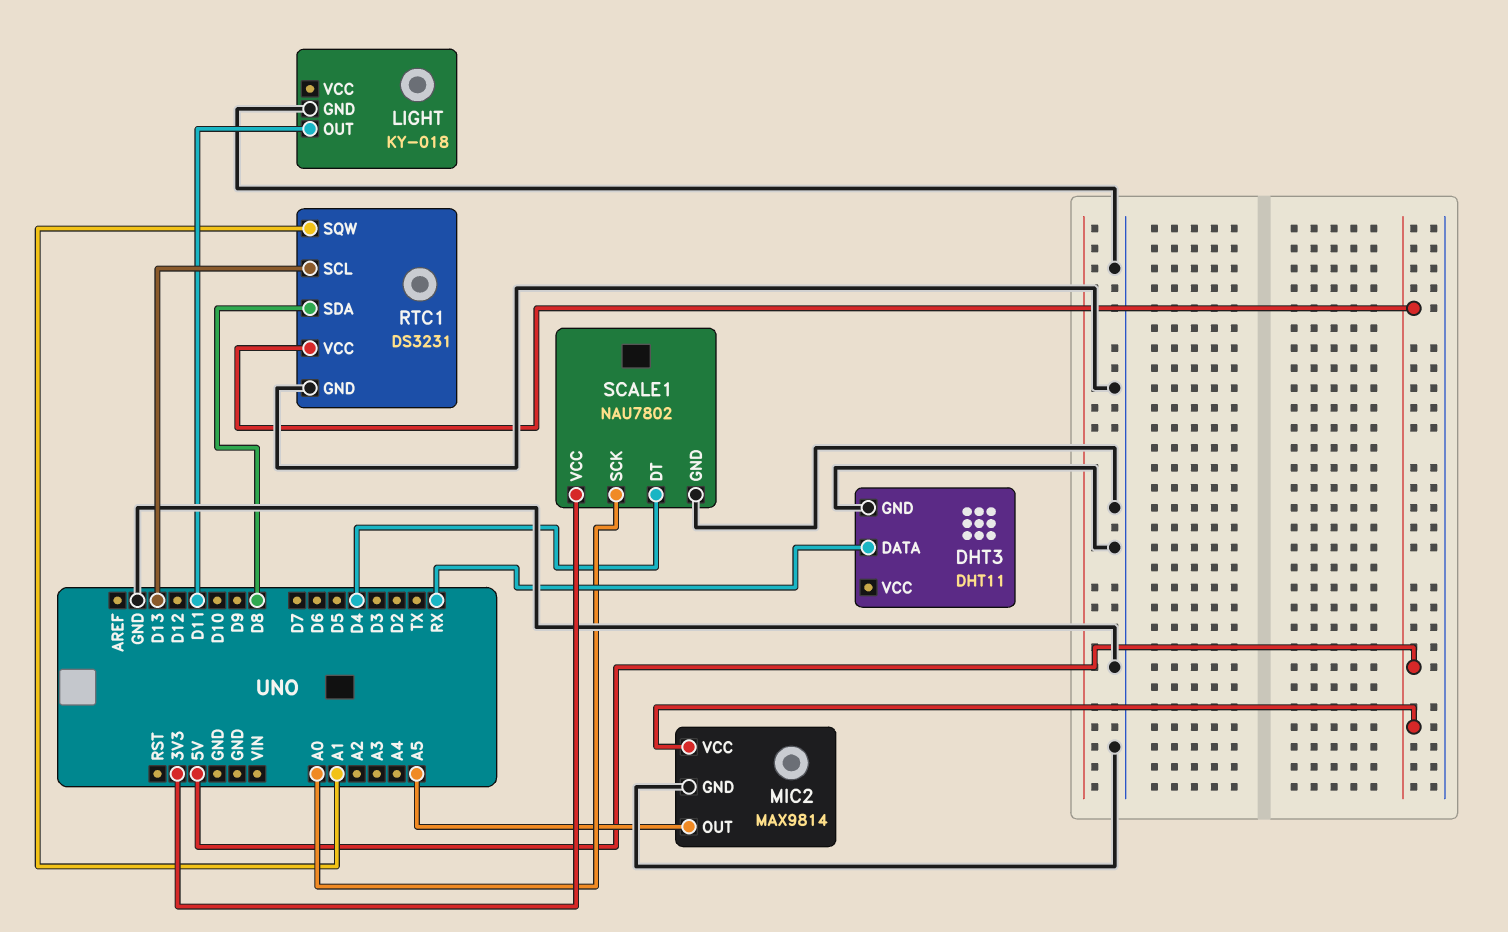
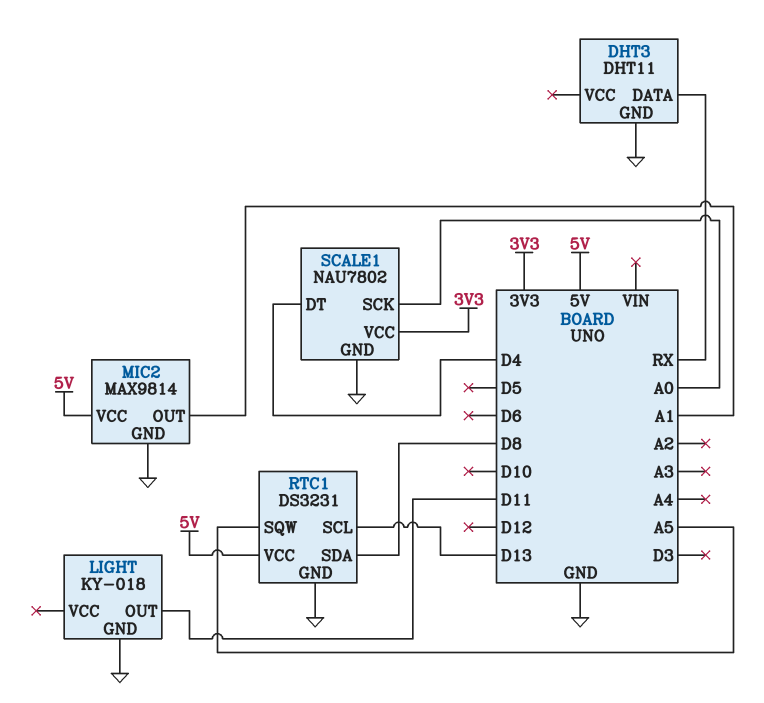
MIC2 pin OUT: A5 -> A1
RTC1 pin SQW: A1 -> A5

